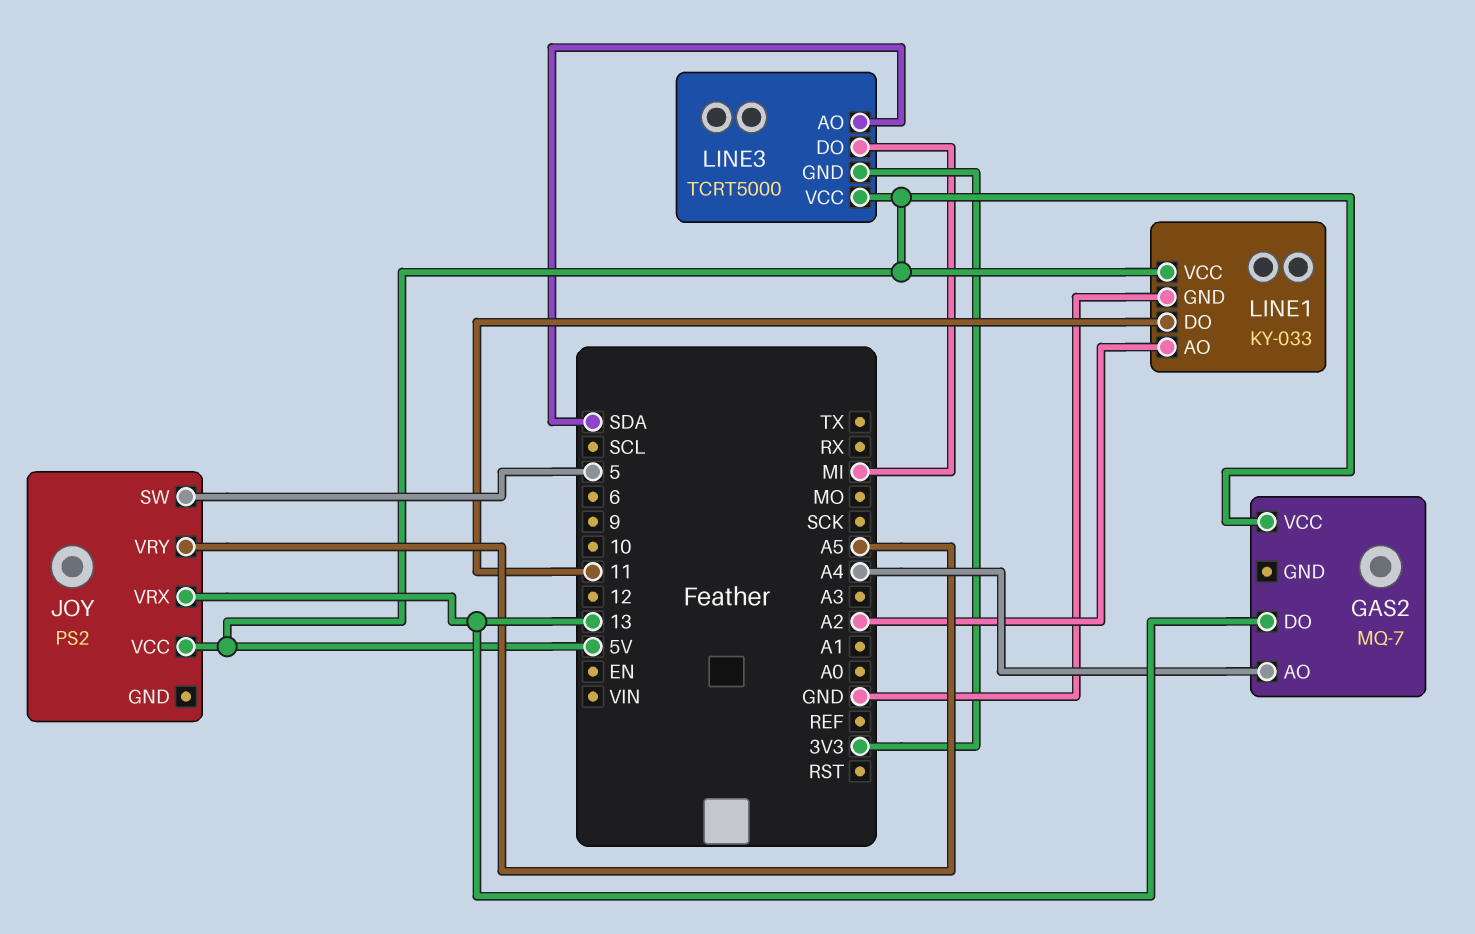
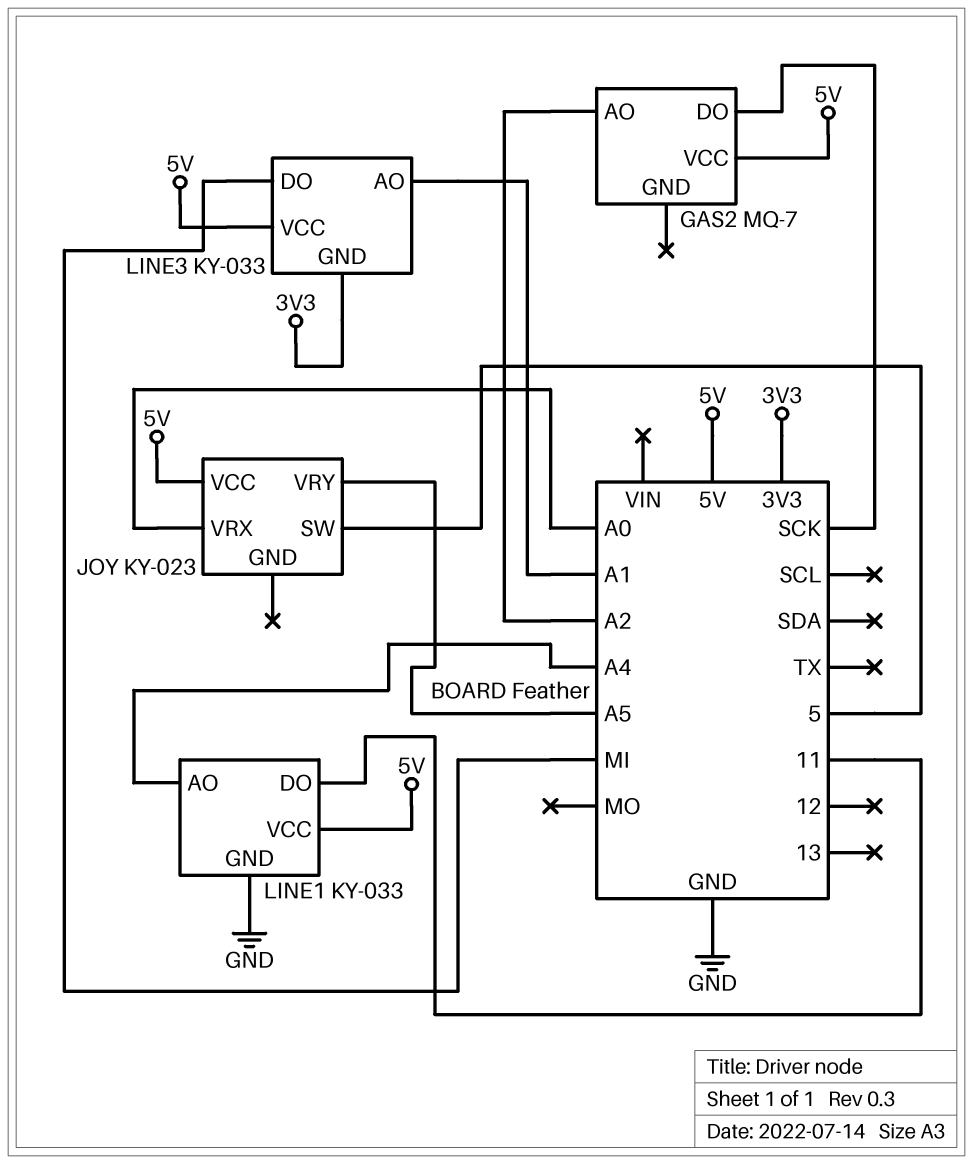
GAS2 pin AO: A4 -> A2
GAS2 pin DO: 13 -> SCK
JOY: PS2 -> KY-023
JOY pin VRX: 13 -> A0
LINE1 pin AO: A2 -> A4
LINE3: TCRT5000 -> KY-033
LINE3 pin AO: SDA -> A1

